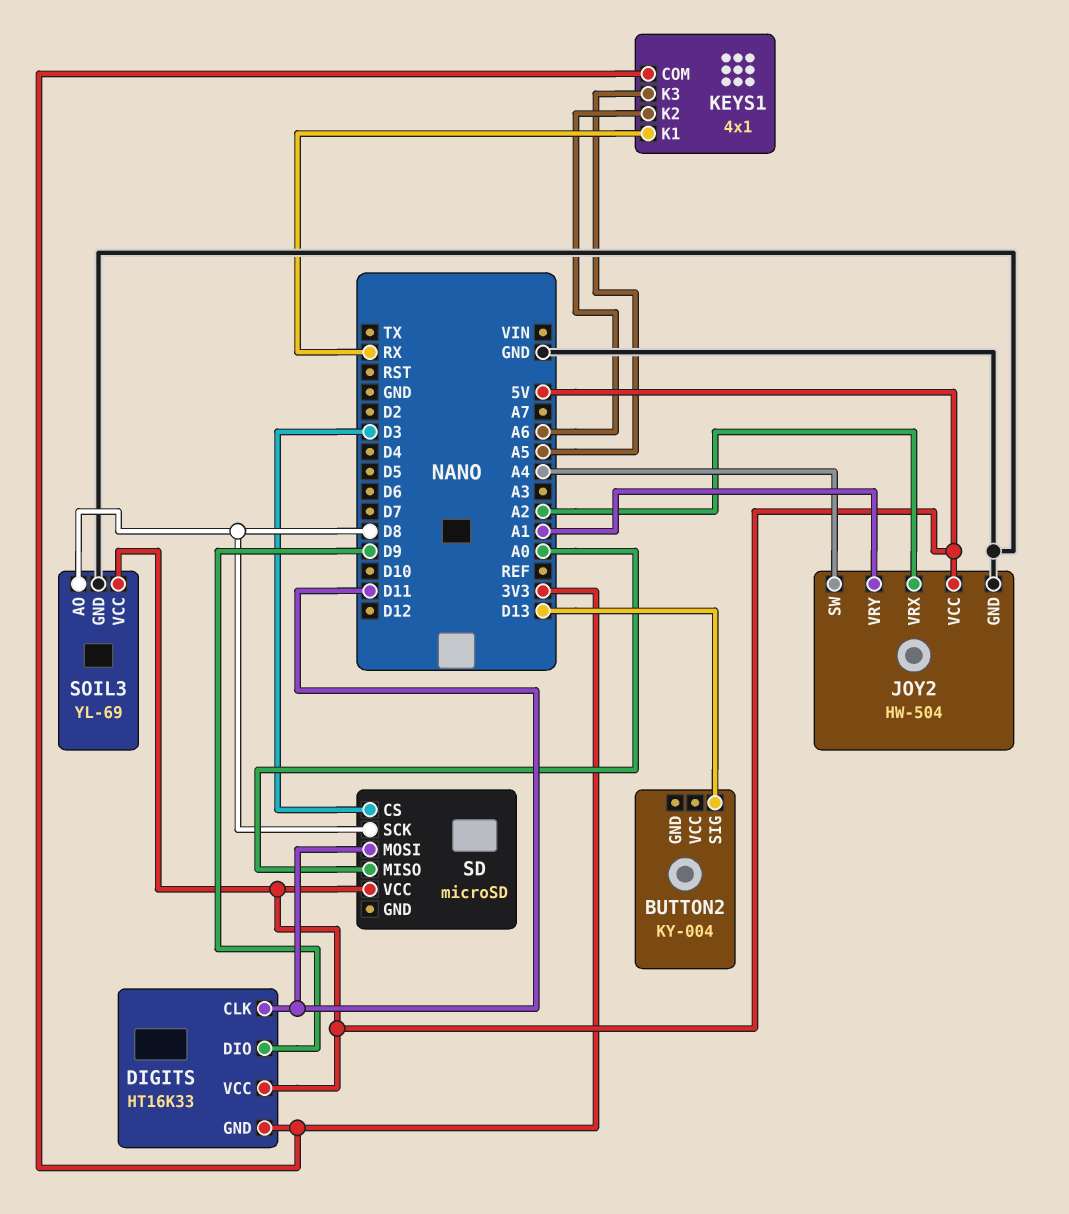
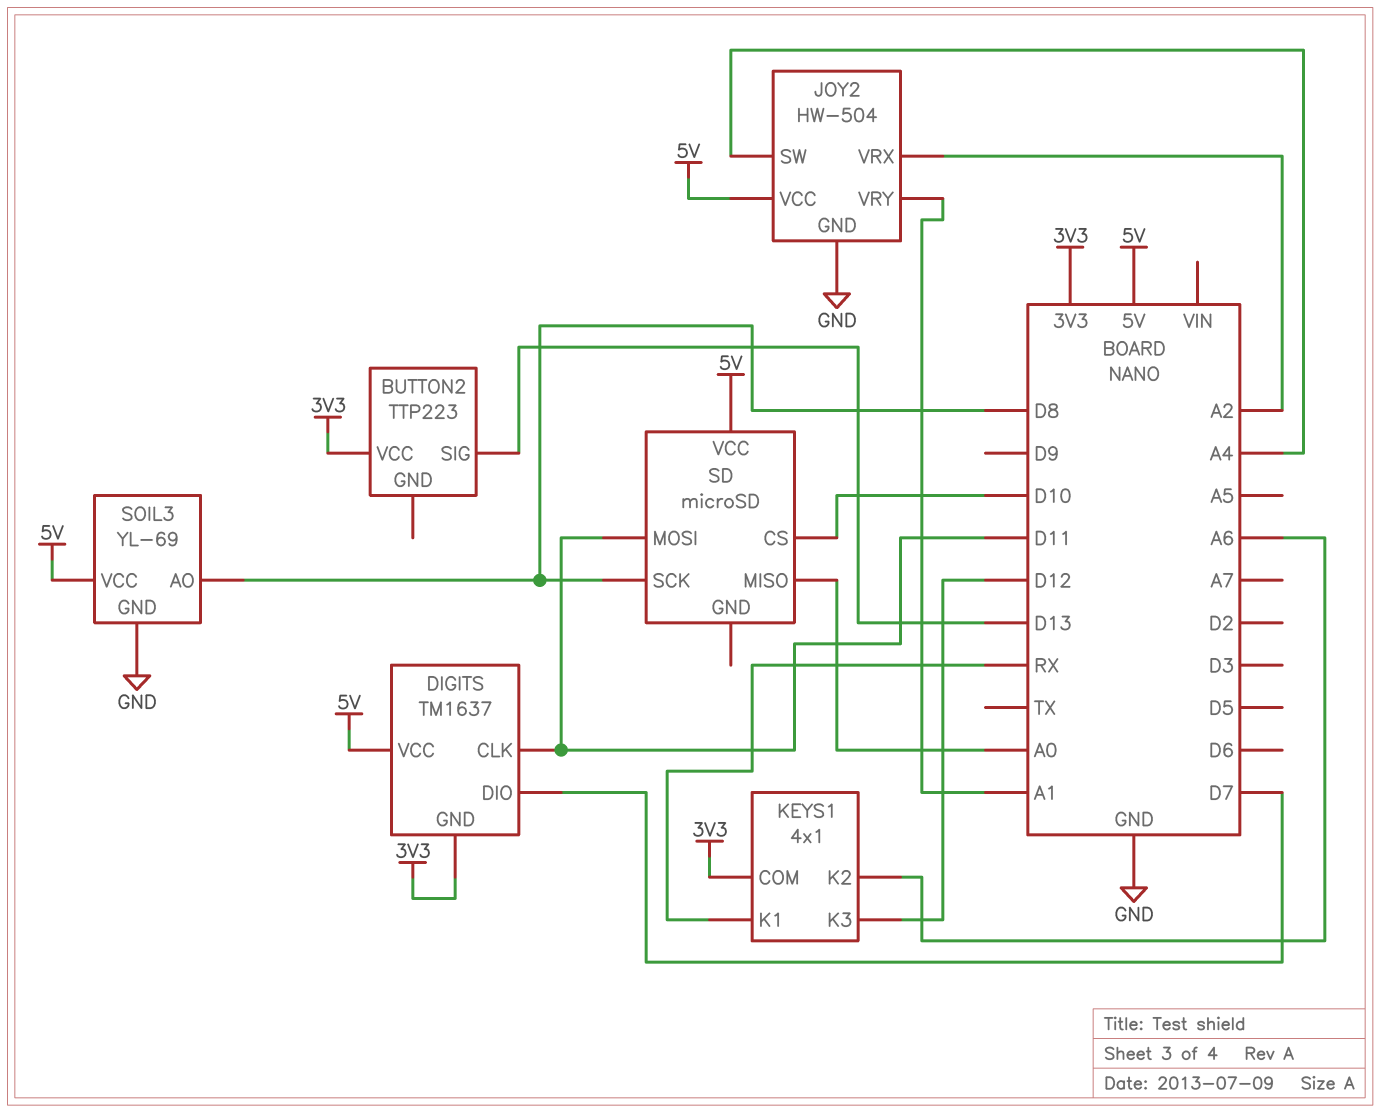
BUTTON2: KY-004 -> TTP223
BUTTON2 pin VCC: none -> 3V3
DIGITS: HT16K33 -> TM1637
DIGITS pin DIO: D9 -> D7
KEYS1 pin K3: A5 -> D12
SD pin CS: D3 -> D10

